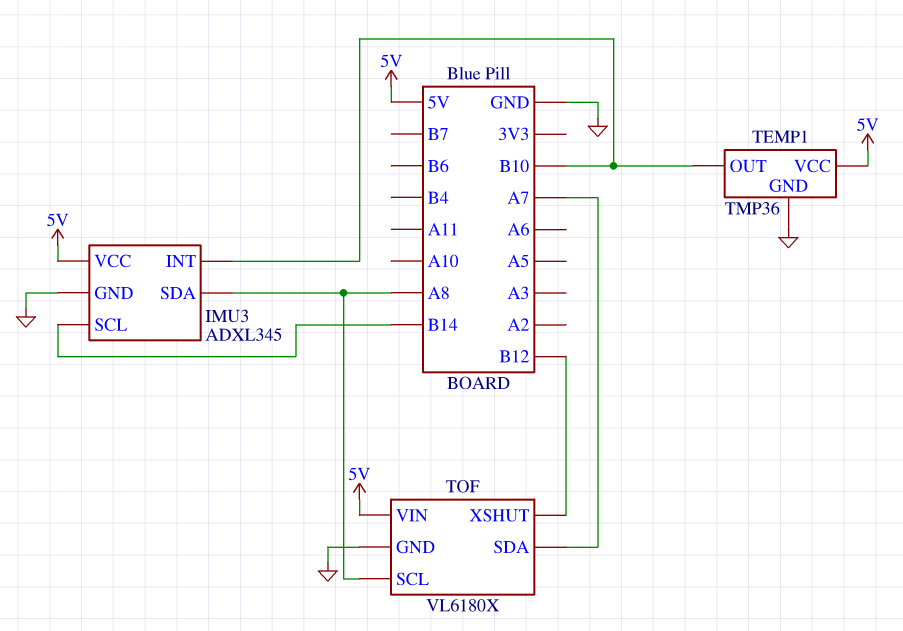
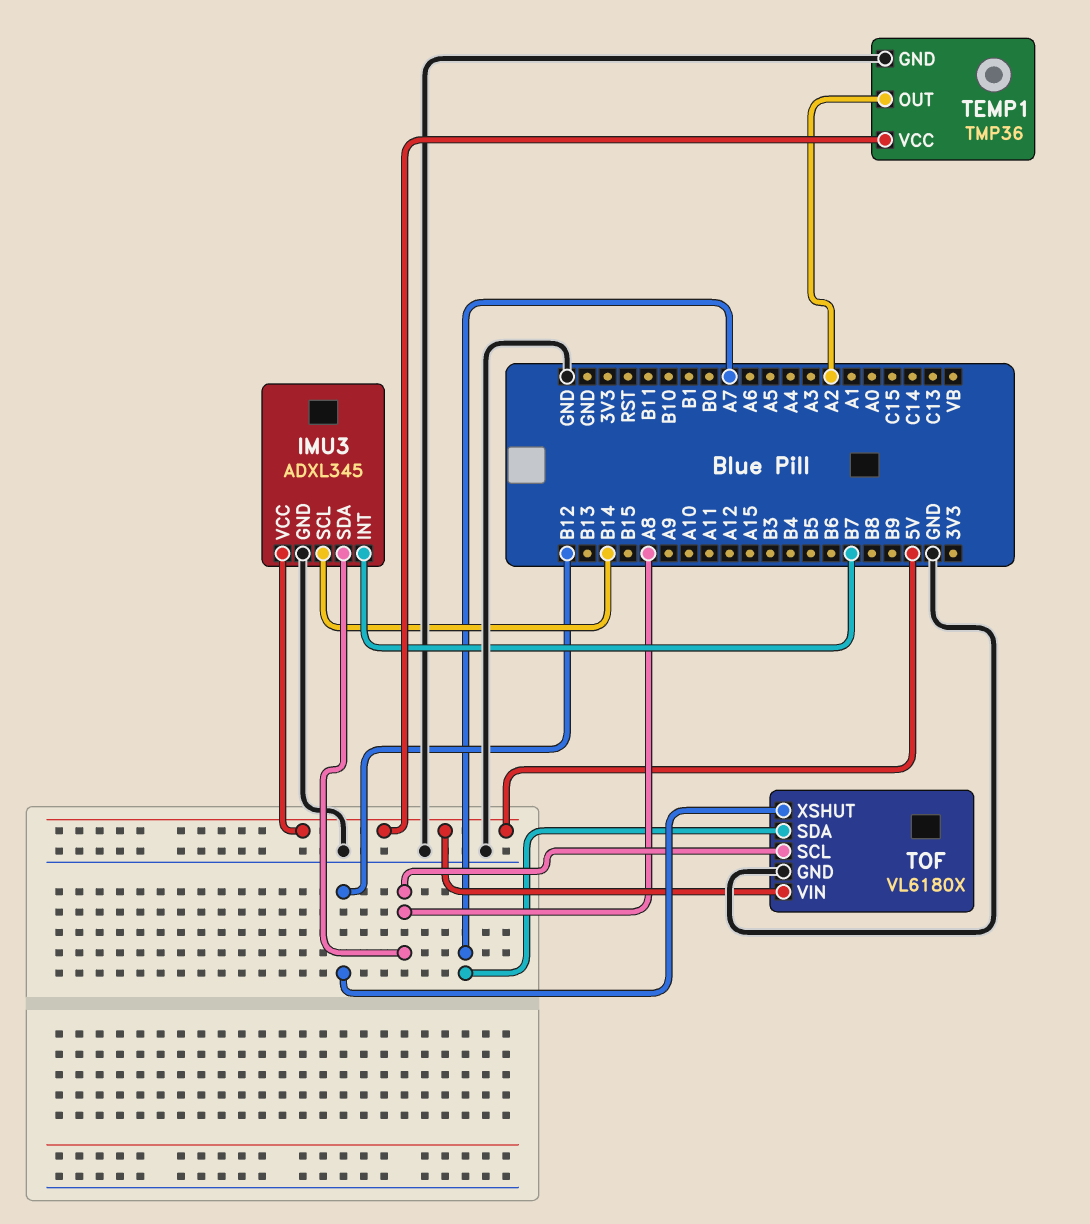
IMU3 pin INT: B10 -> B7
TEMP1 pin OUT: B10 -> A2

